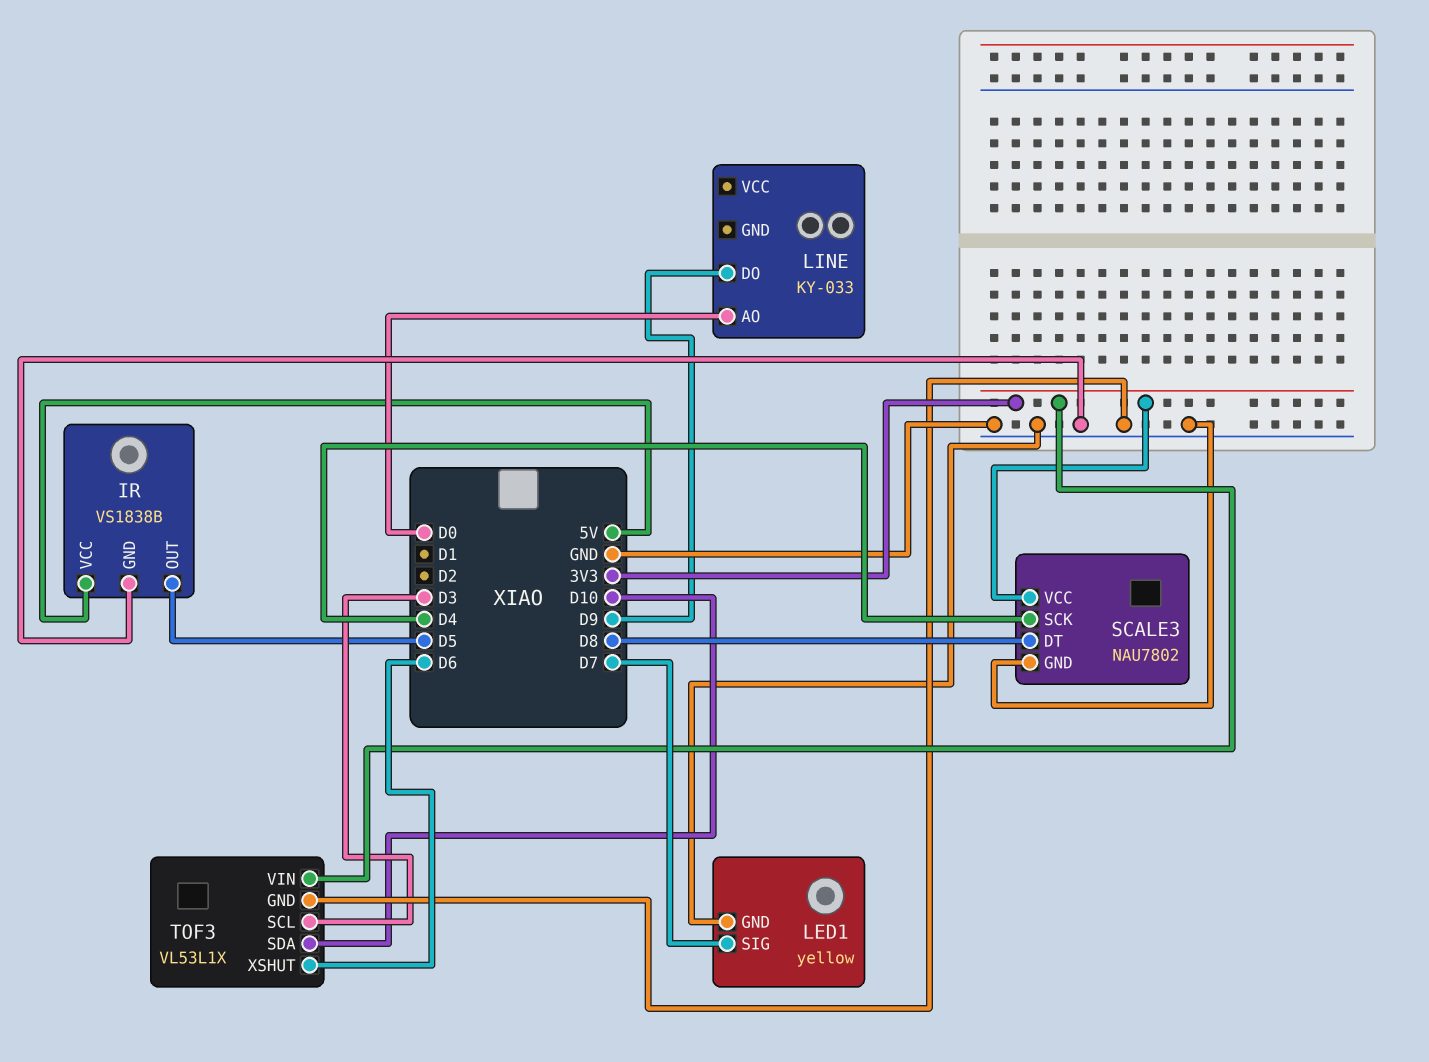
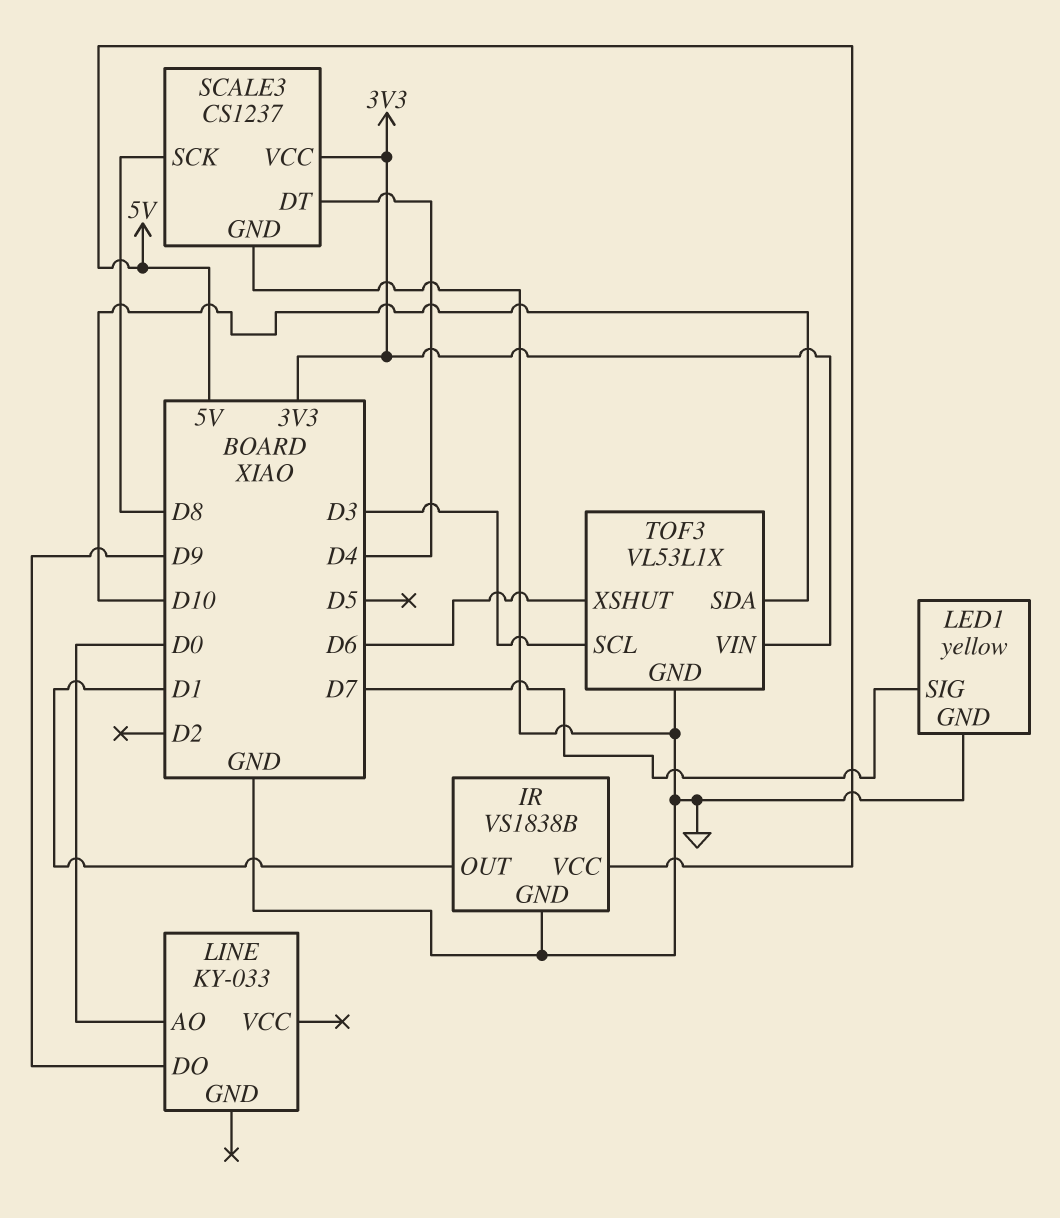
IR pin OUT: D5 -> D1
SCALE3: NAU7802 -> CS1237
SCALE3 pin DT: D8 -> D4
SCALE3 pin SCK: D4 -> D8

